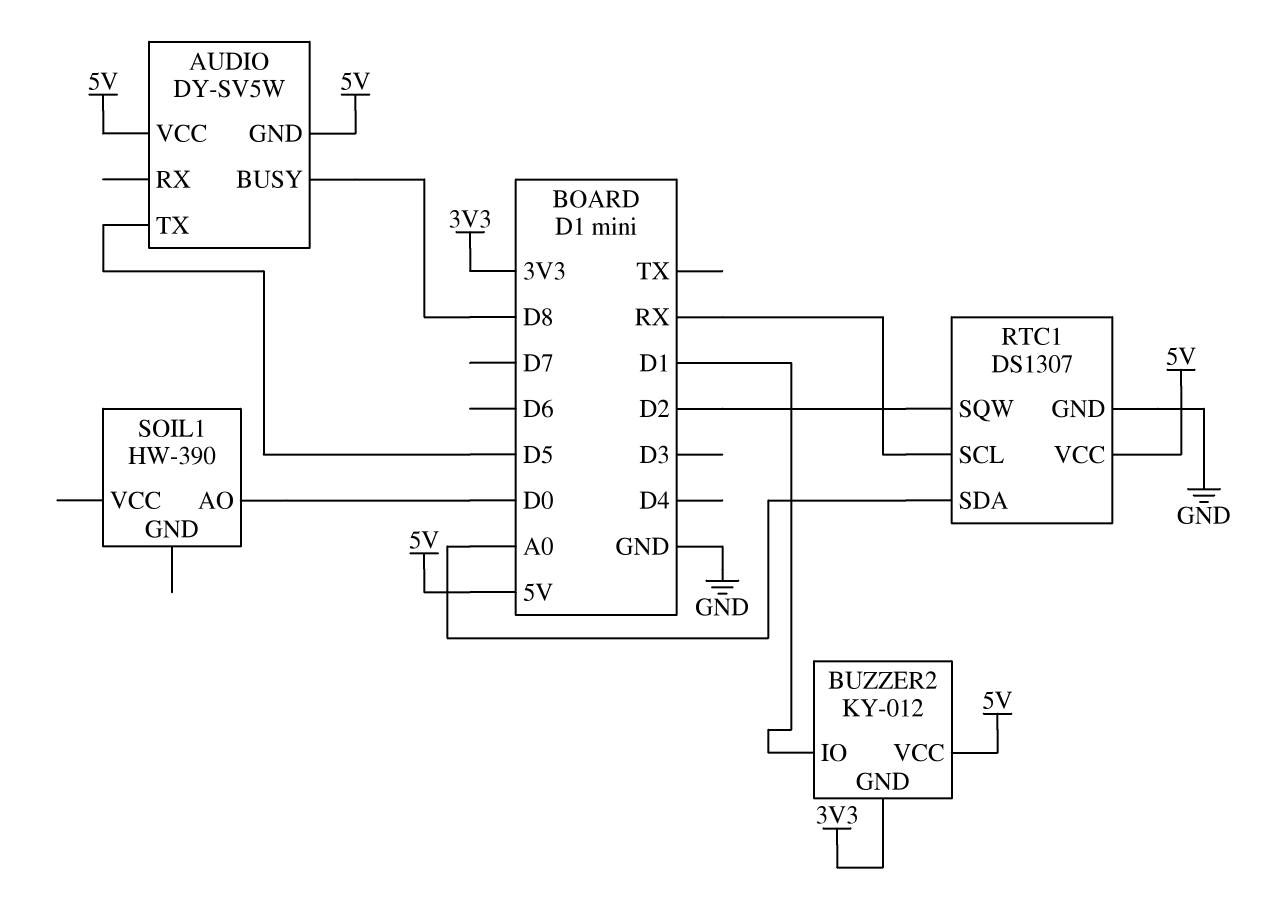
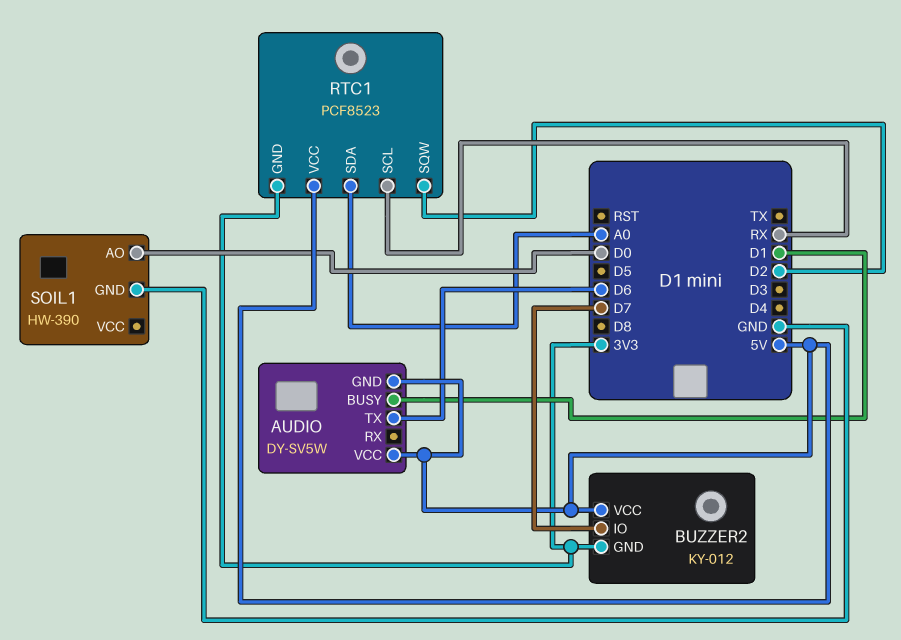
AUDIO pin BUSY: D8 -> D1
AUDIO pin TX: D5 -> D6
BUZZER2 pin IO: D1 -> D7
RTC1: DS1307 -> PCF8523
RTC1 pin GND: GND -> 3V3
SOIL1 pin GND: none -> GND

